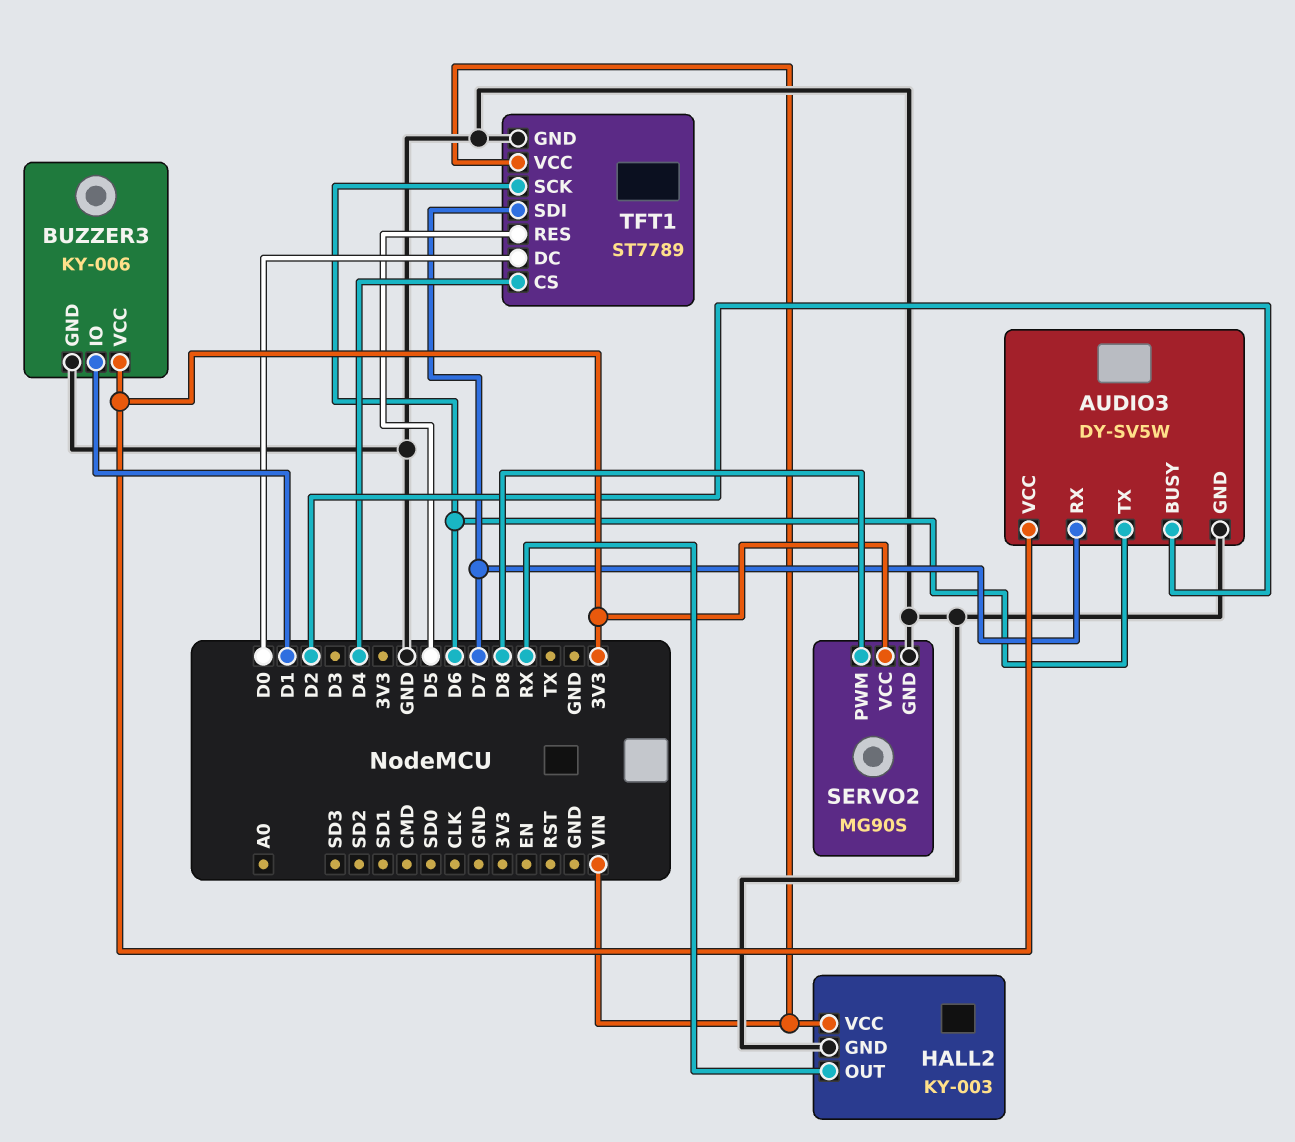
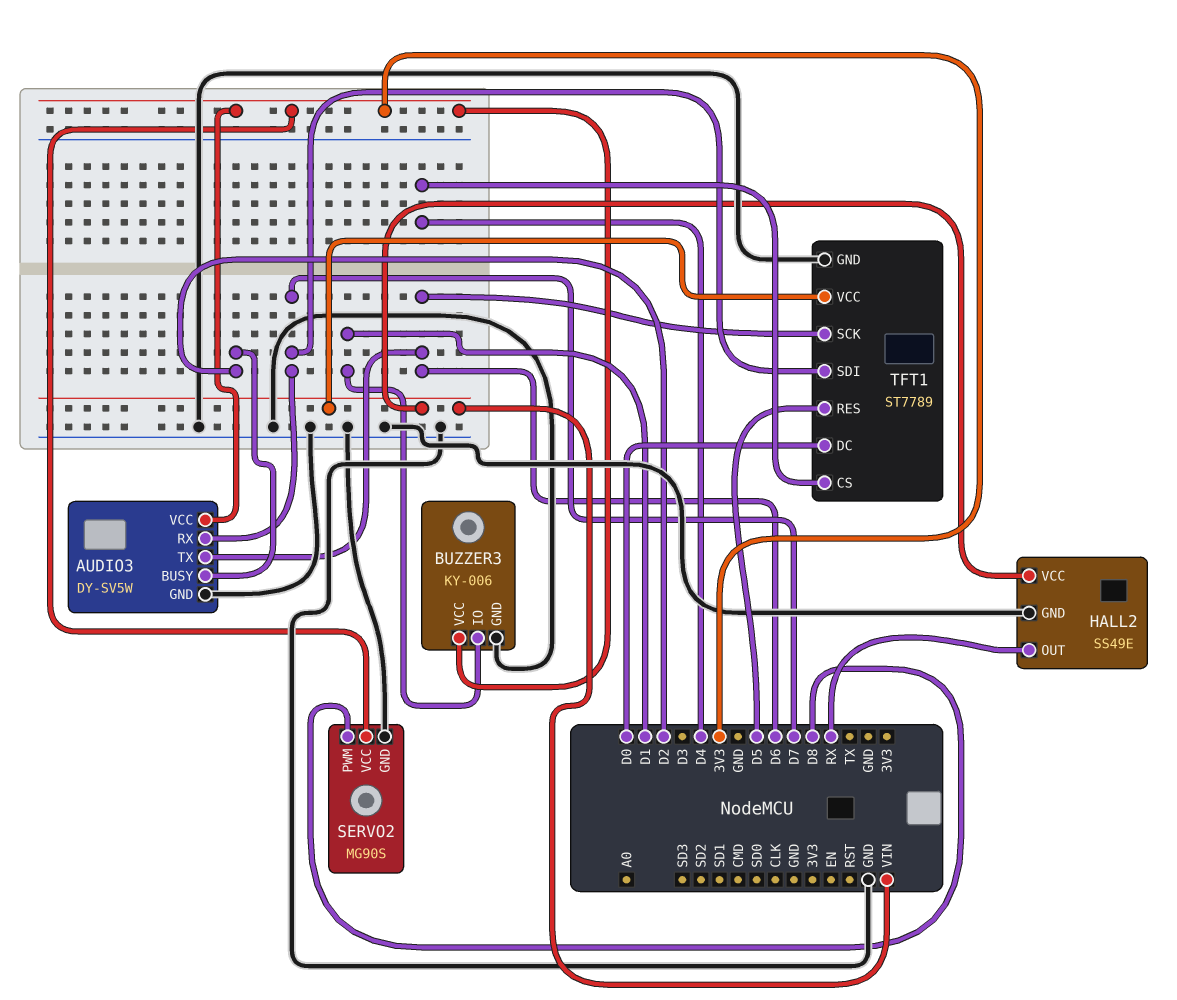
HALL2: KY-003 -> SS49E

